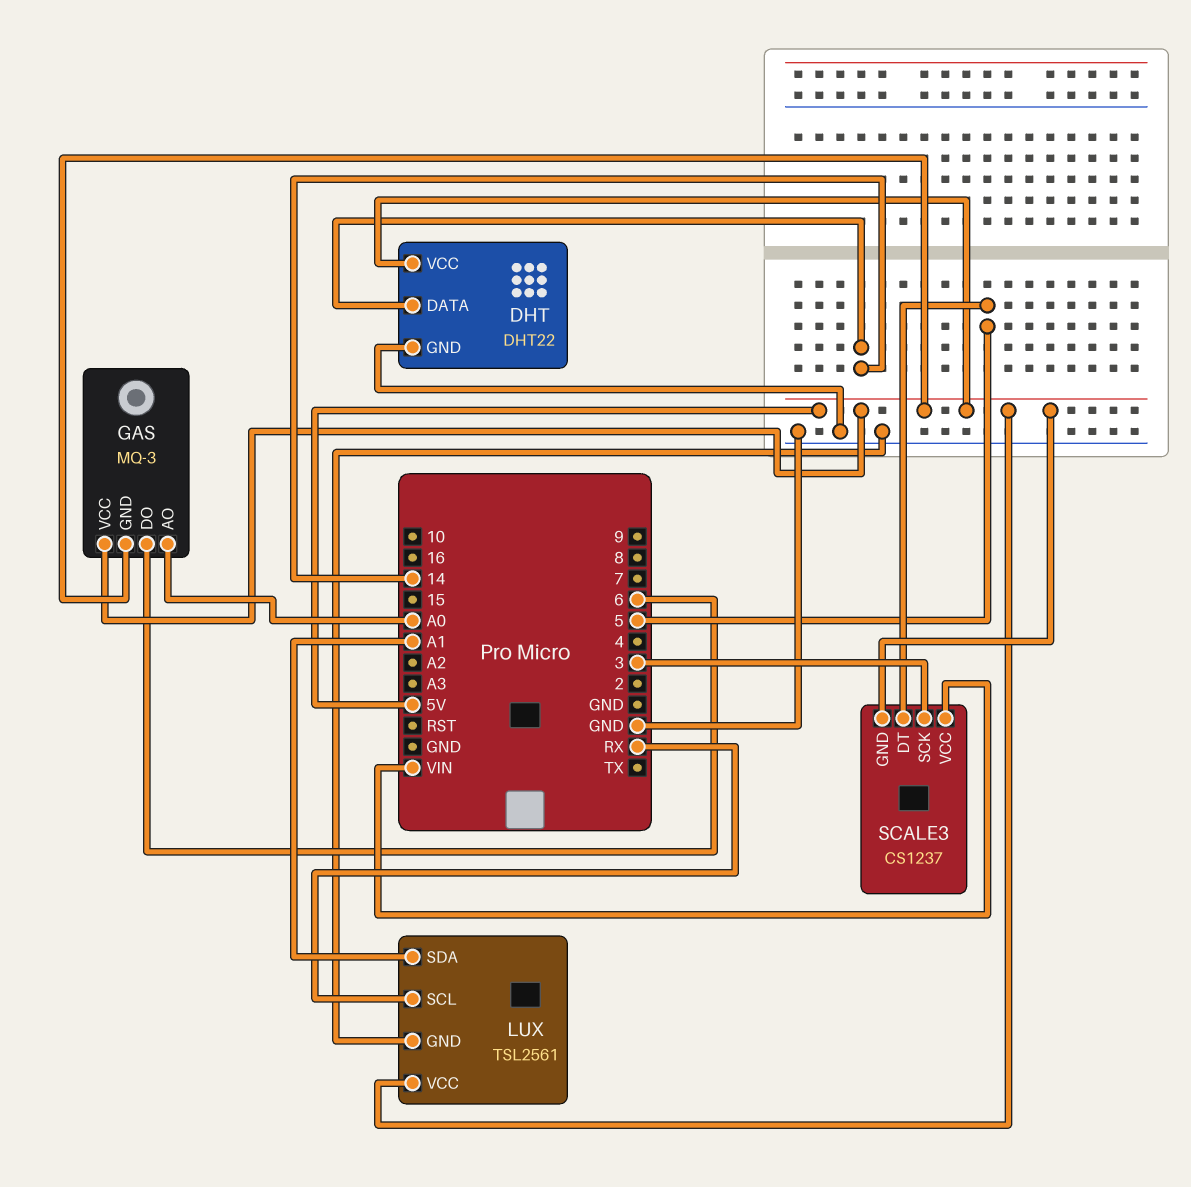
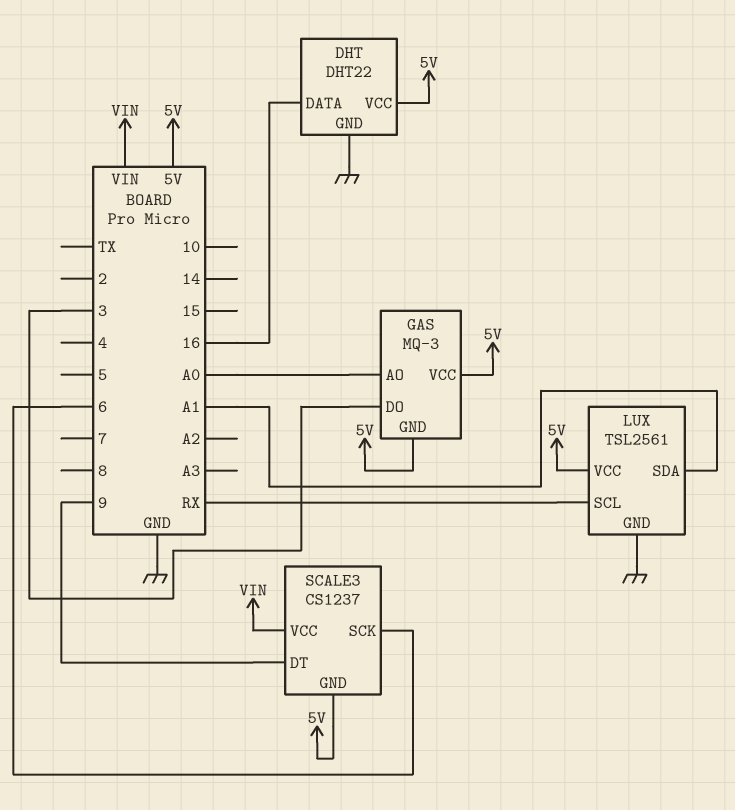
DHT pin DATA: 14 -> 16
GAS pin DO: 6 -> 3
SCALE3 pin DT: 5 -> 9
SCALE3 pin SCK: 3 -> 6

